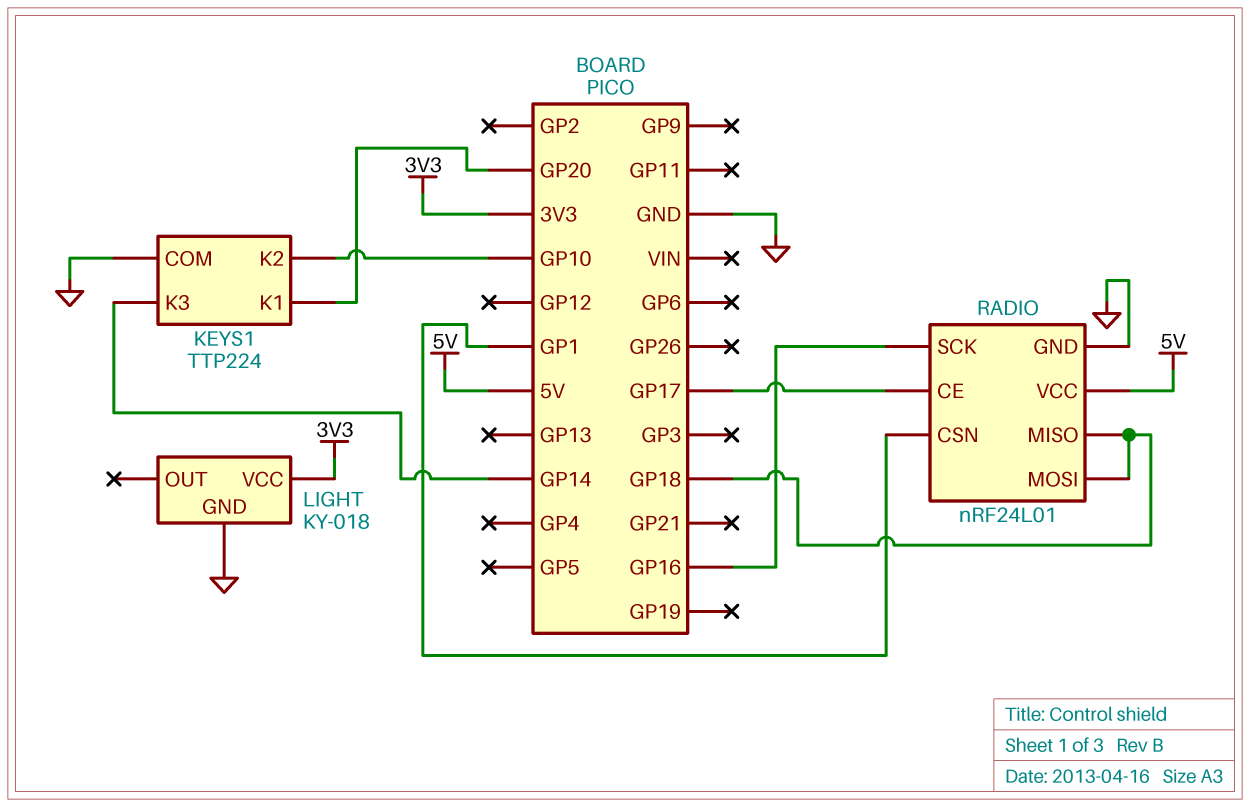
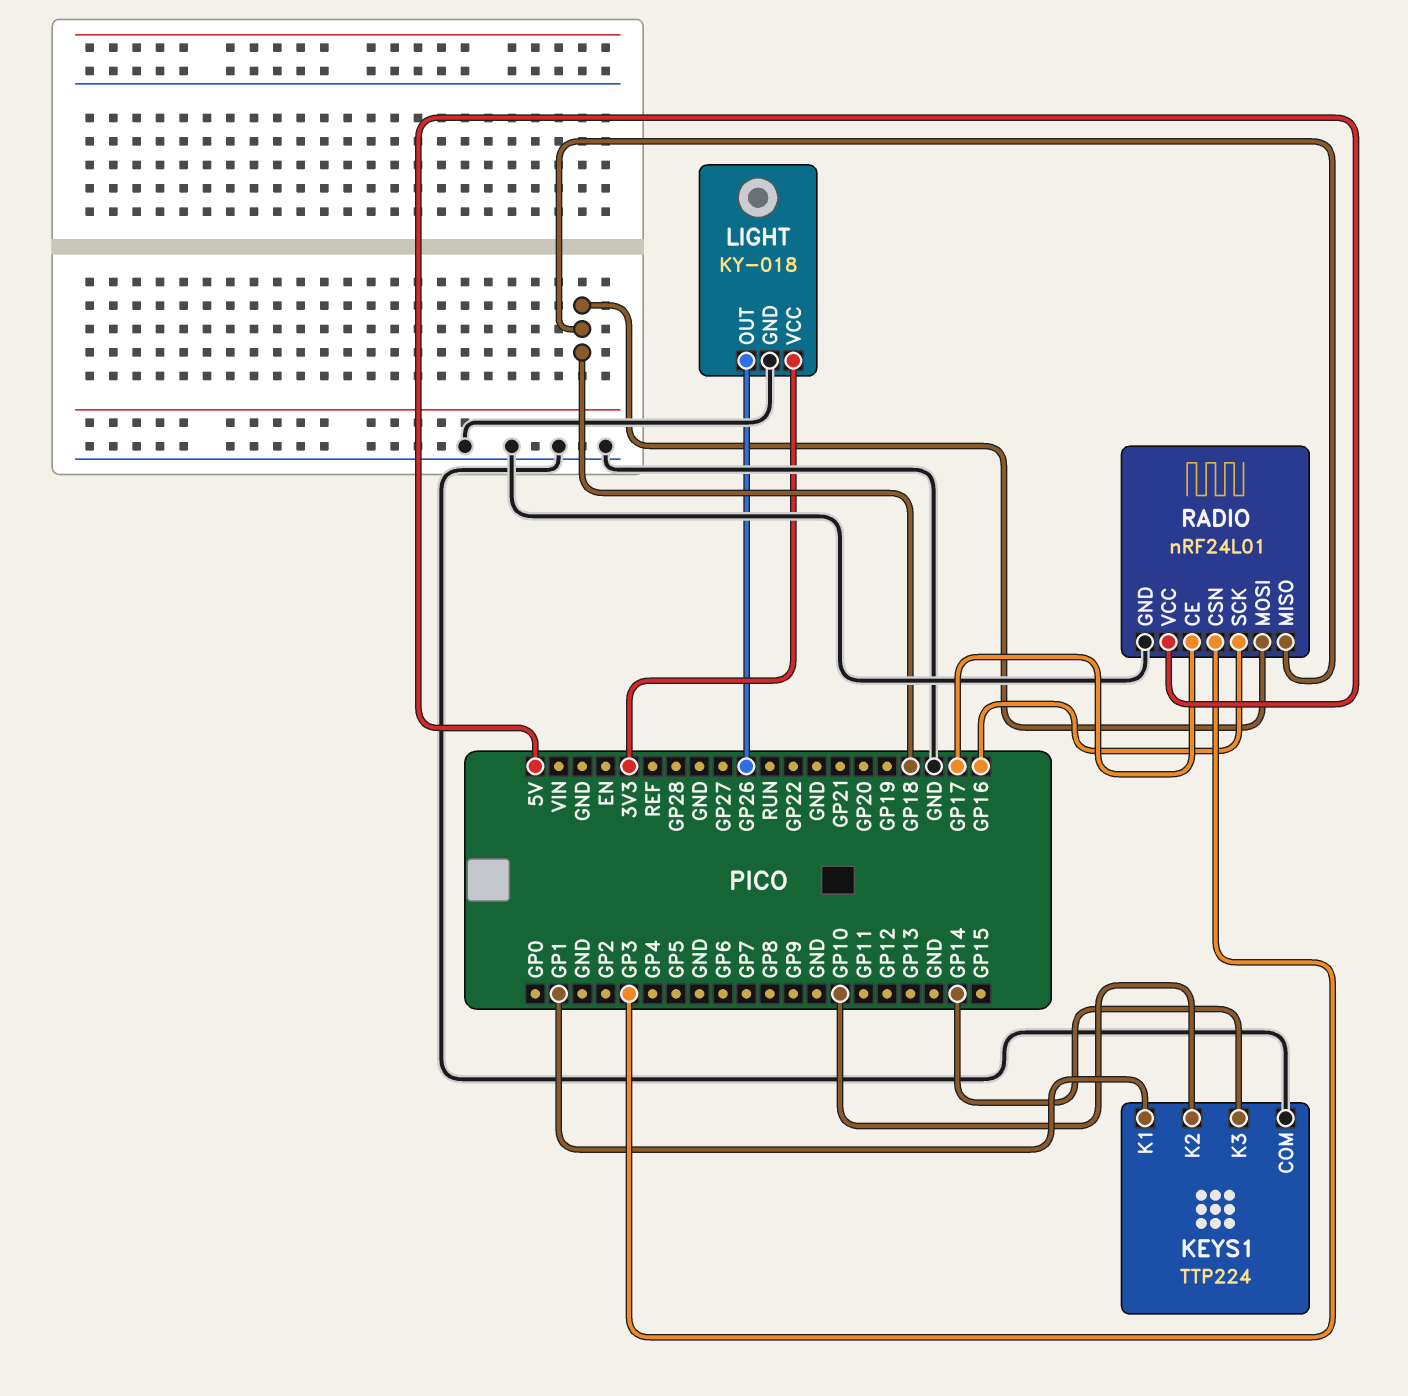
KEYS1 pin K1: GP20 -> GP1
LIGHT pin OUT: none -> GP26
RADIO pin CSN: GP1 -> GP3

